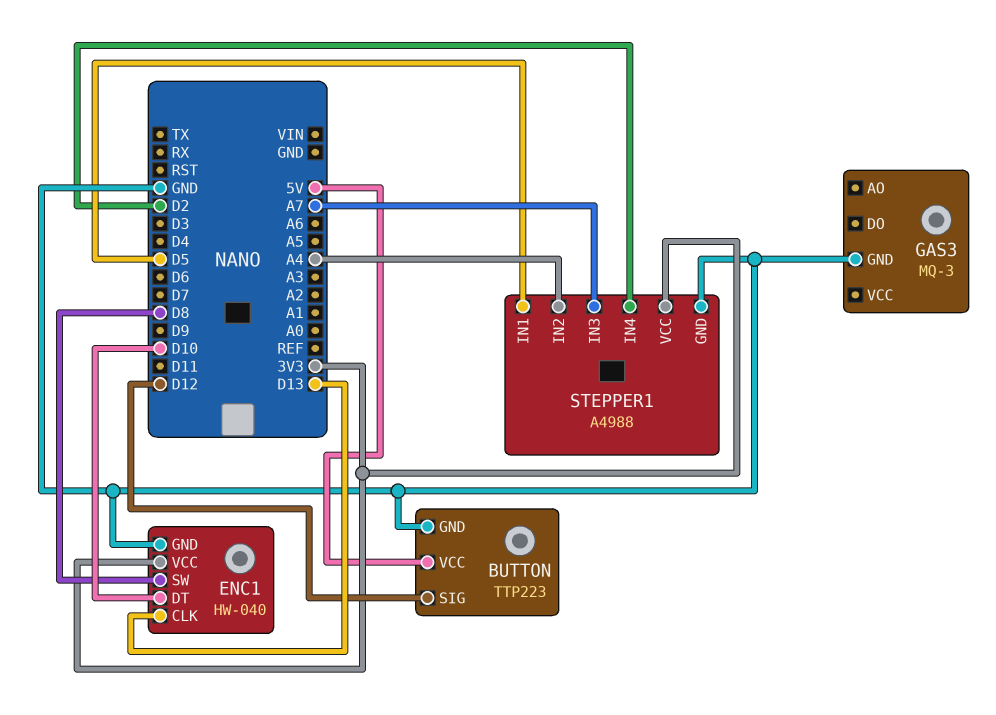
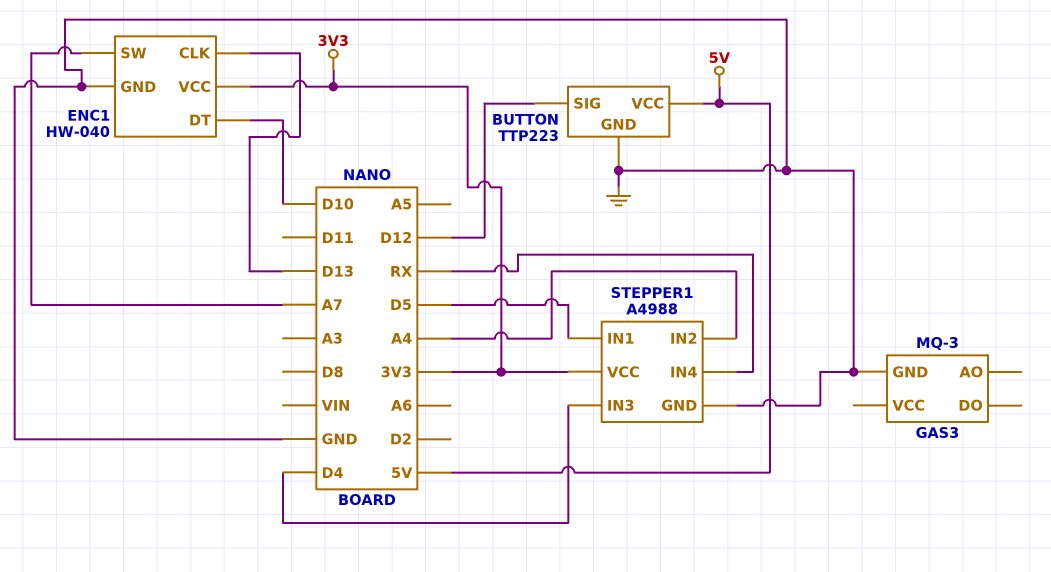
ENC1 pin SW: D8 -> A7
STEPPER1 pin IN3: A7 -> D4
STEPPER1 pin IN4: D2 -> RX

